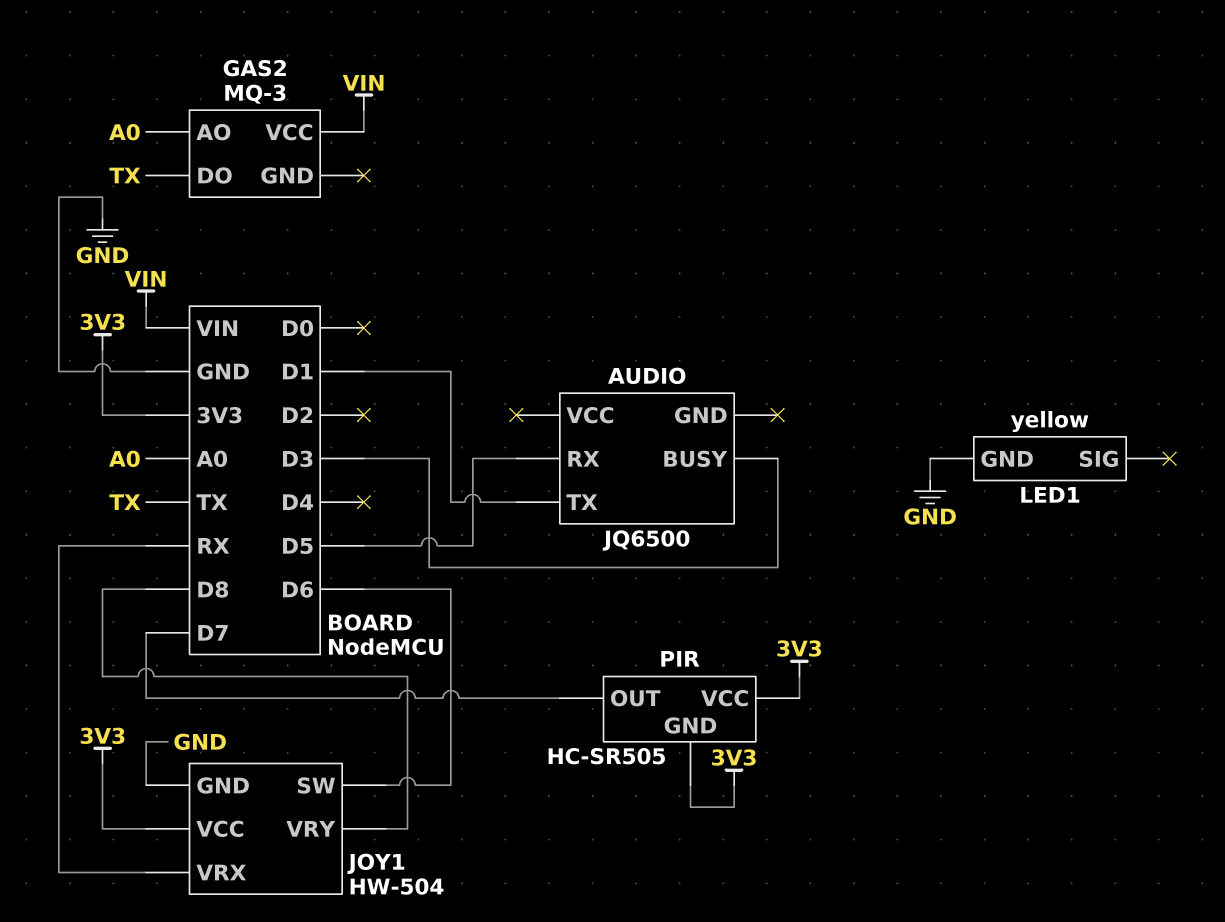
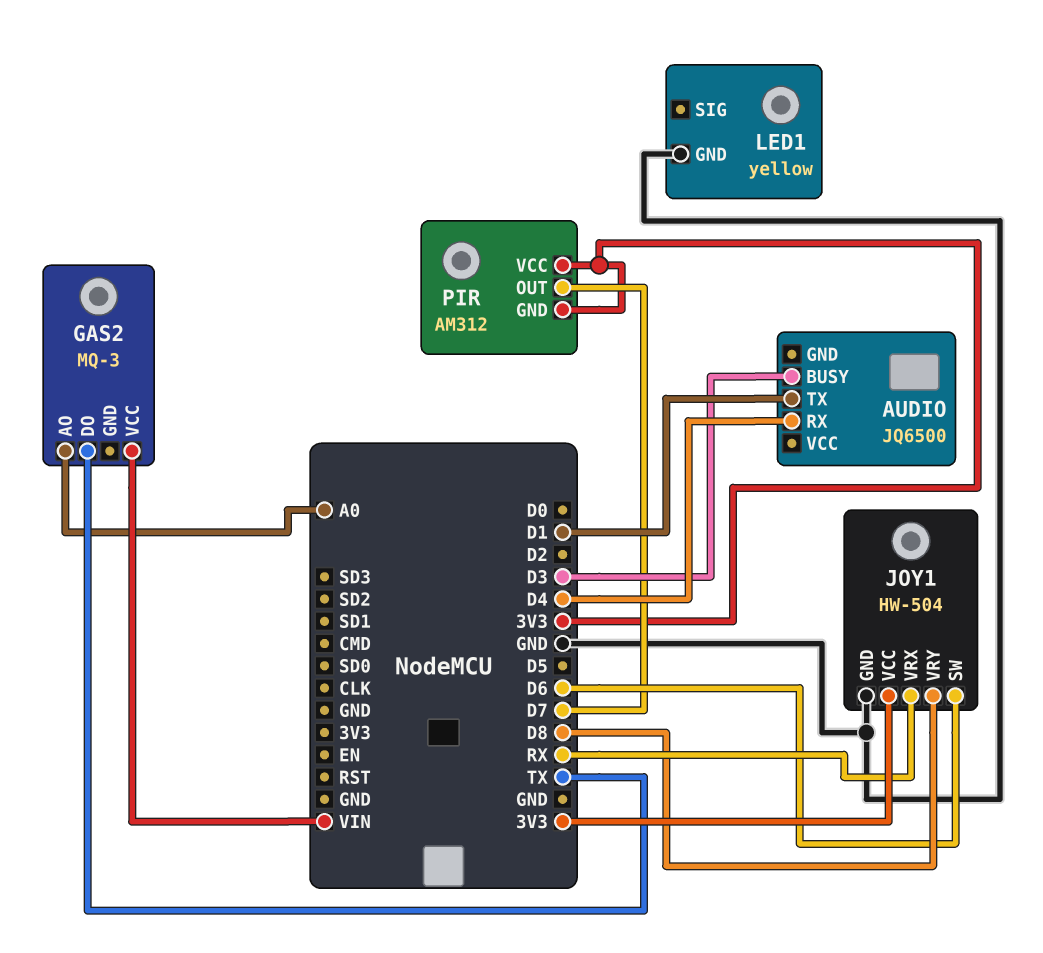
AUDIO pin RX: D5 -> D4
PIR: HC-SR505 -> AM312

